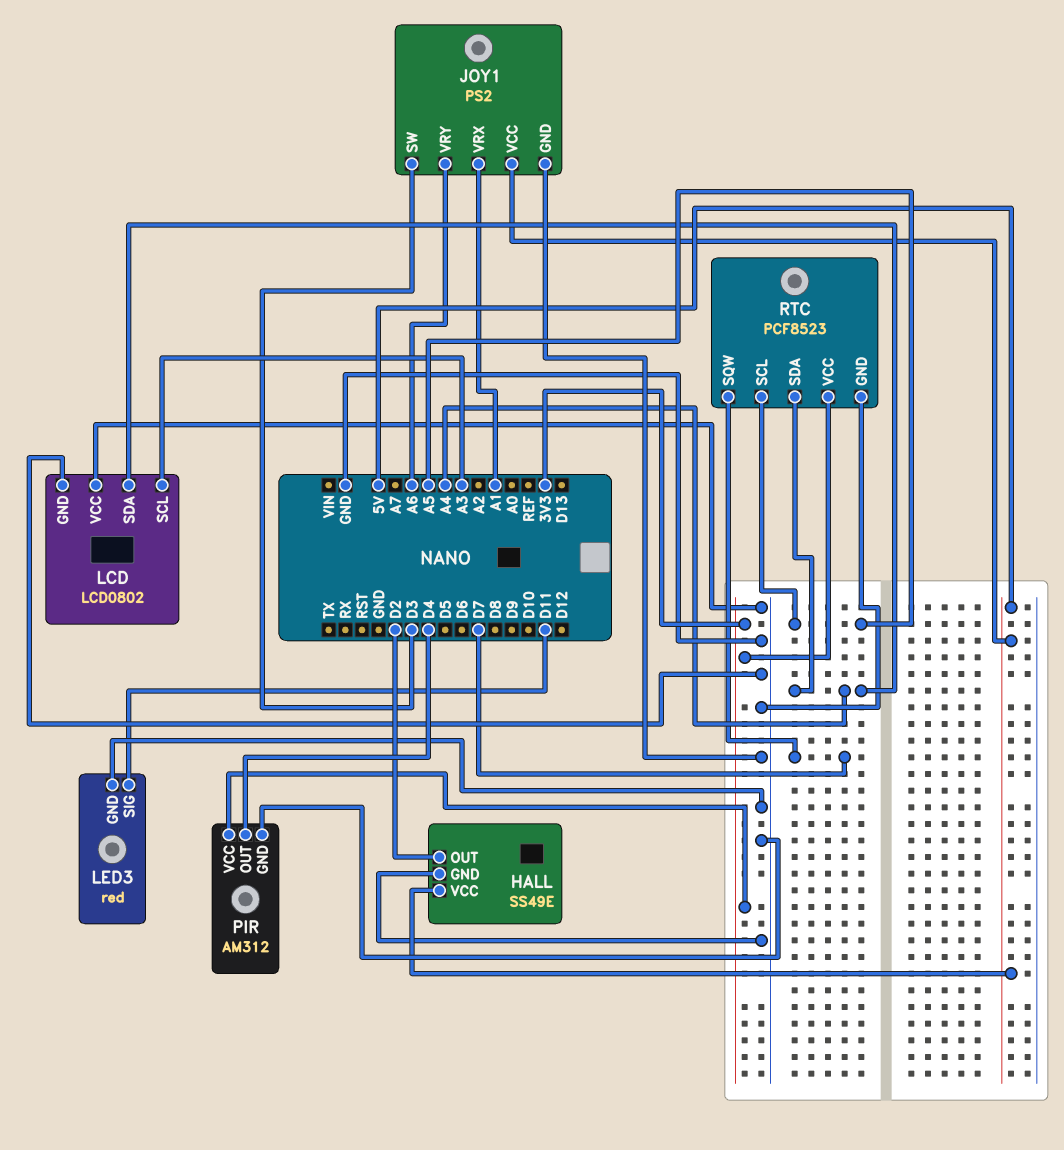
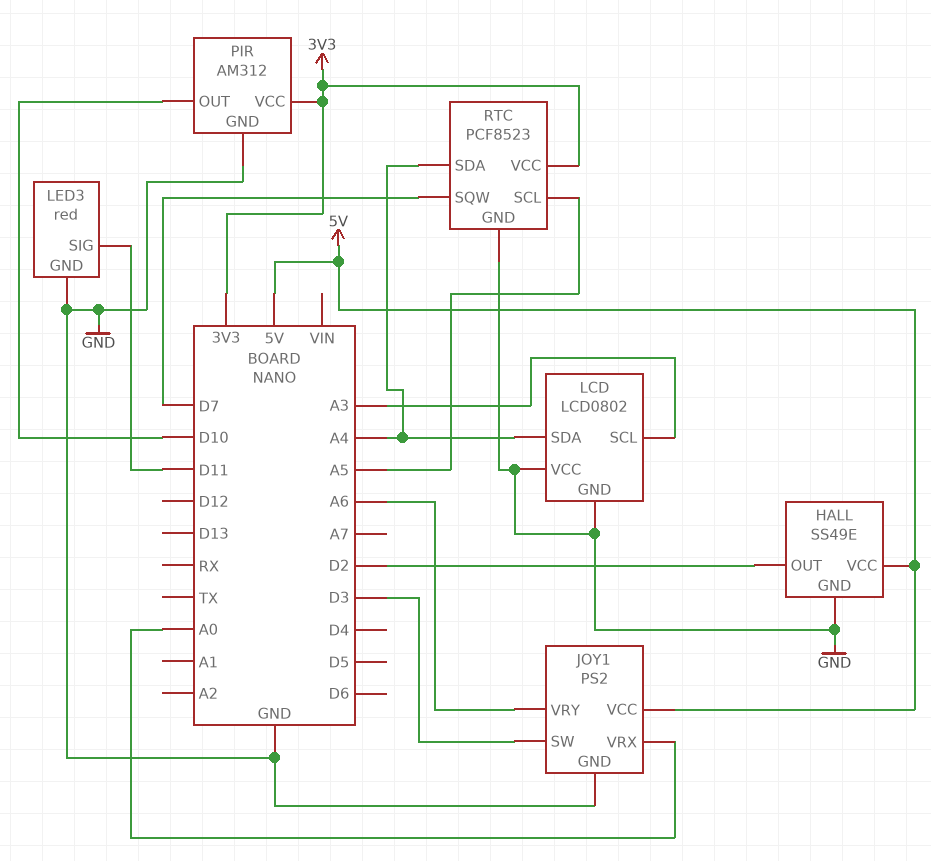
JOY1 pin VRX: A1 -> A0
PIR pin OUT: D4 -> D10

